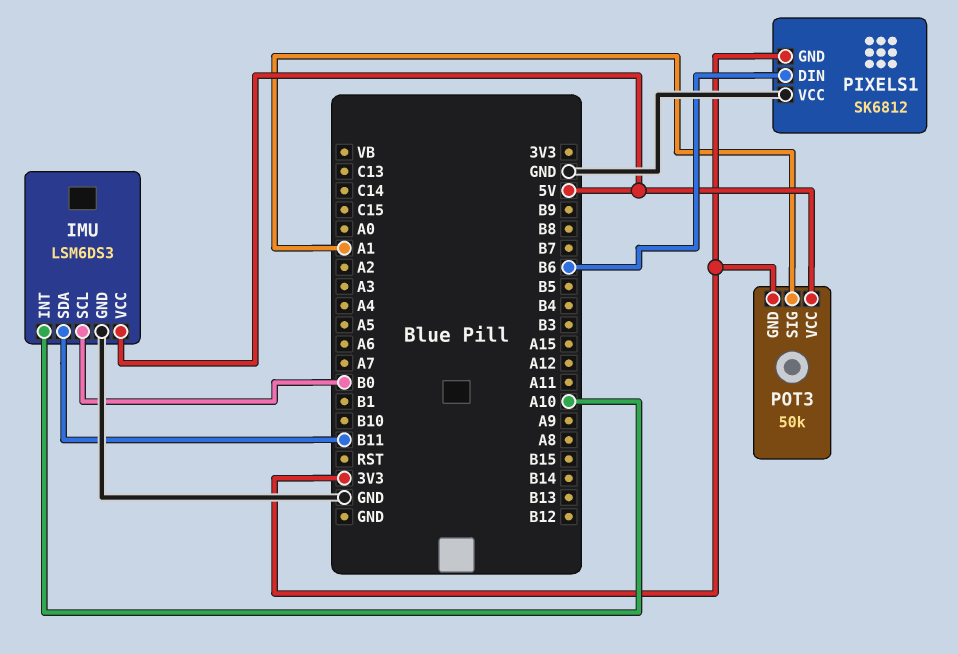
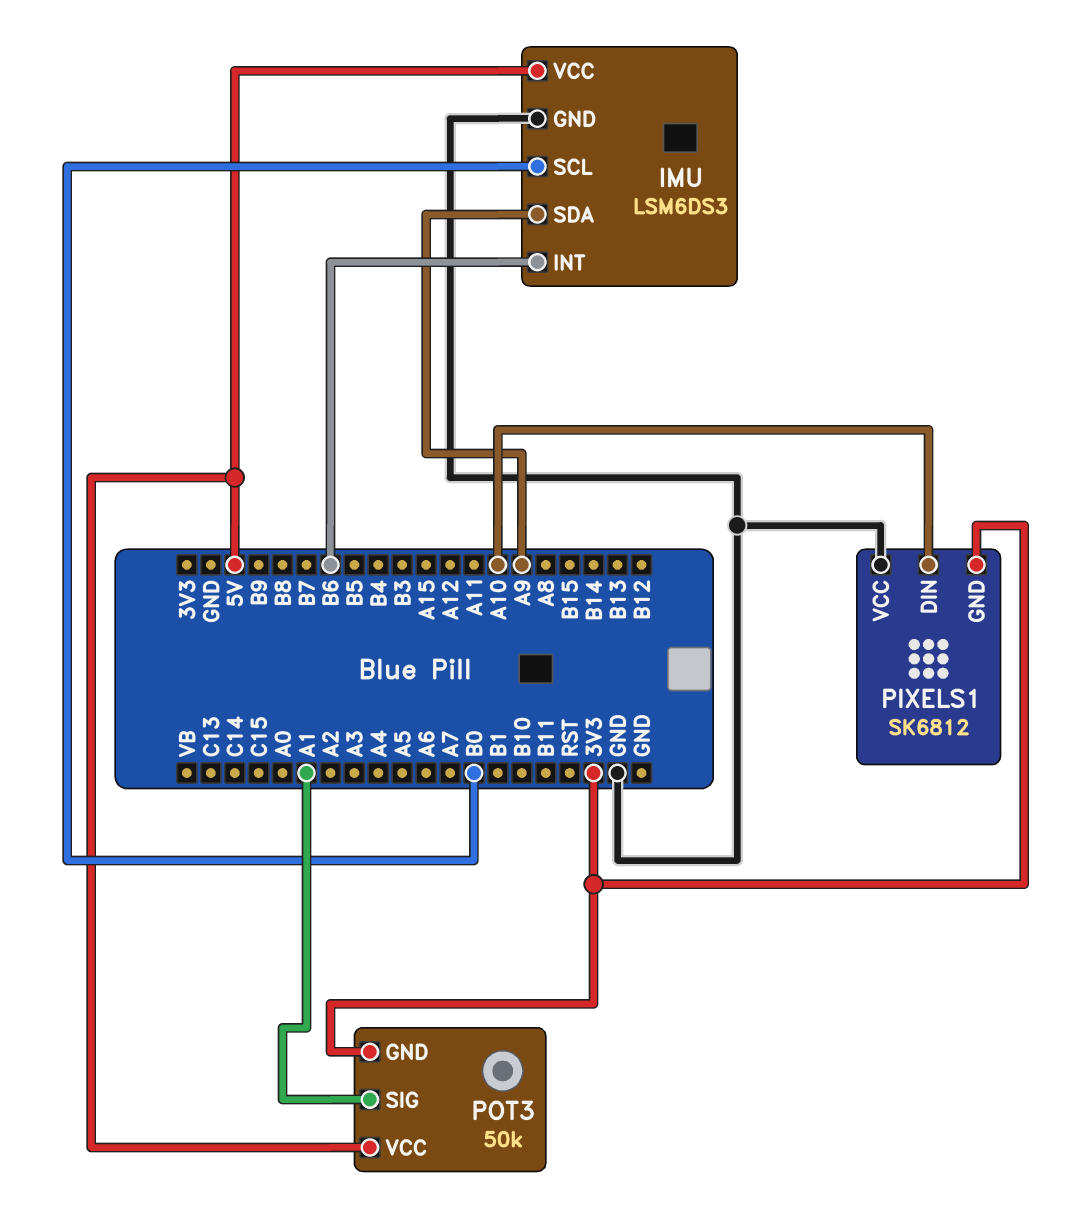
IMU pin INT: A10 -> B6
IMU pin SDA: B11 -> A9
PIXELS1 pin DIN: B6 -> A10

